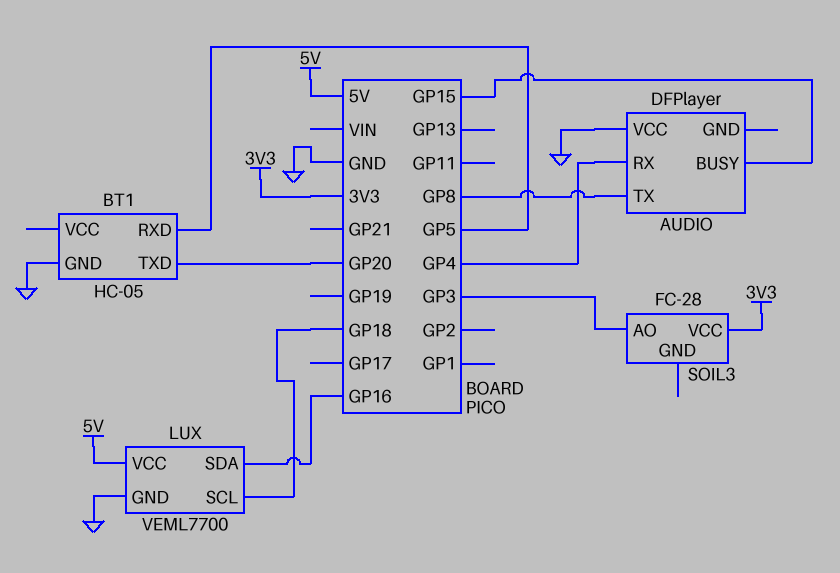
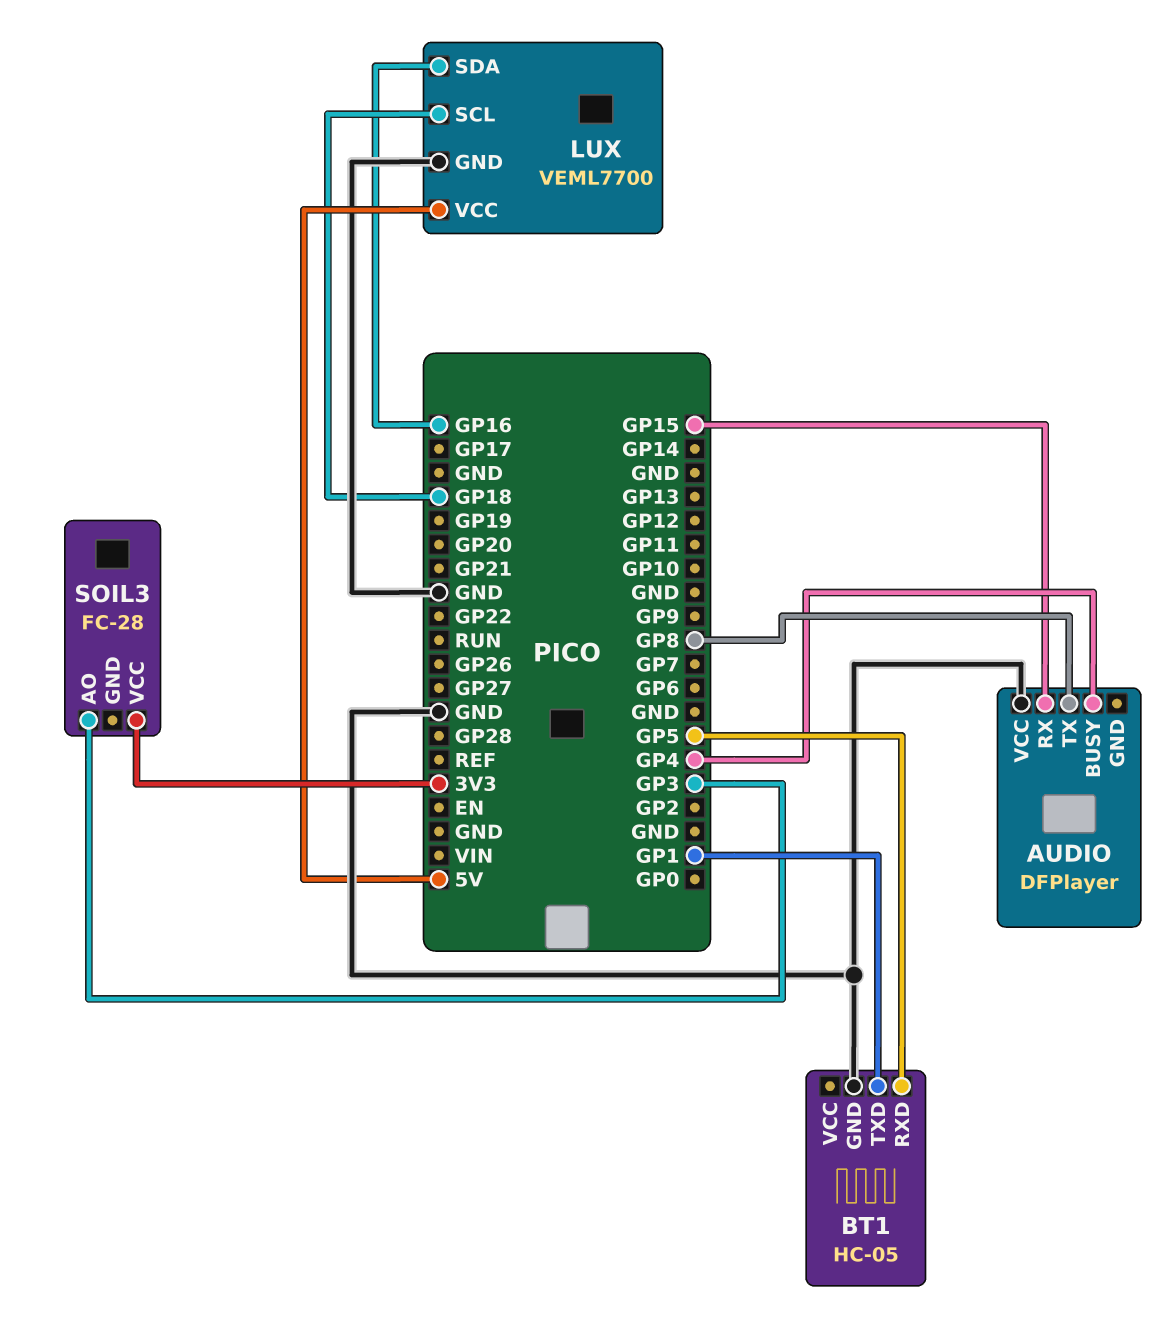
AUDIO pin BUSY: GP15 -> GP4
AUDIO pin RX: GP4 -> GP15
BT1 pin TXD: GP20 -> GP1

